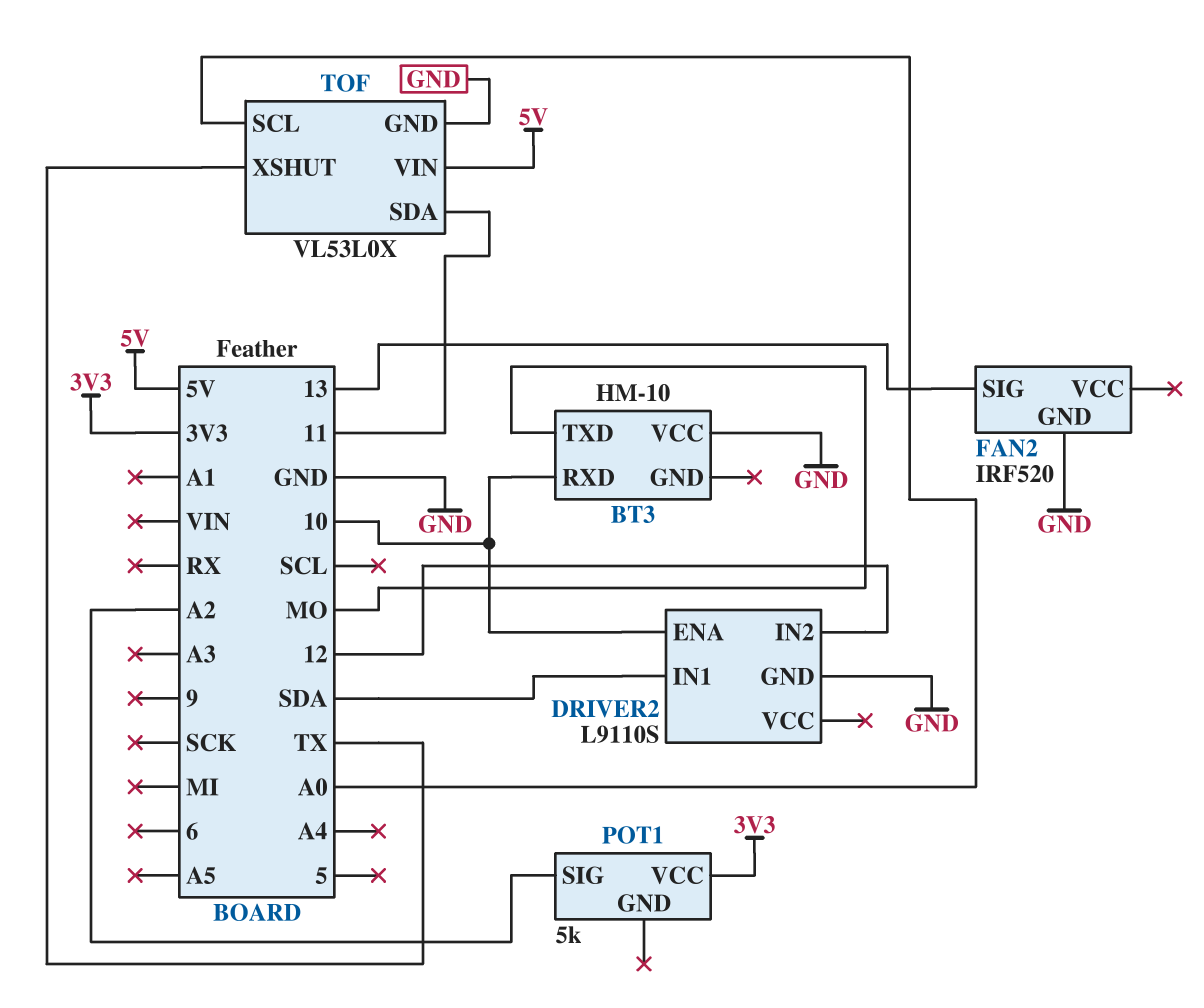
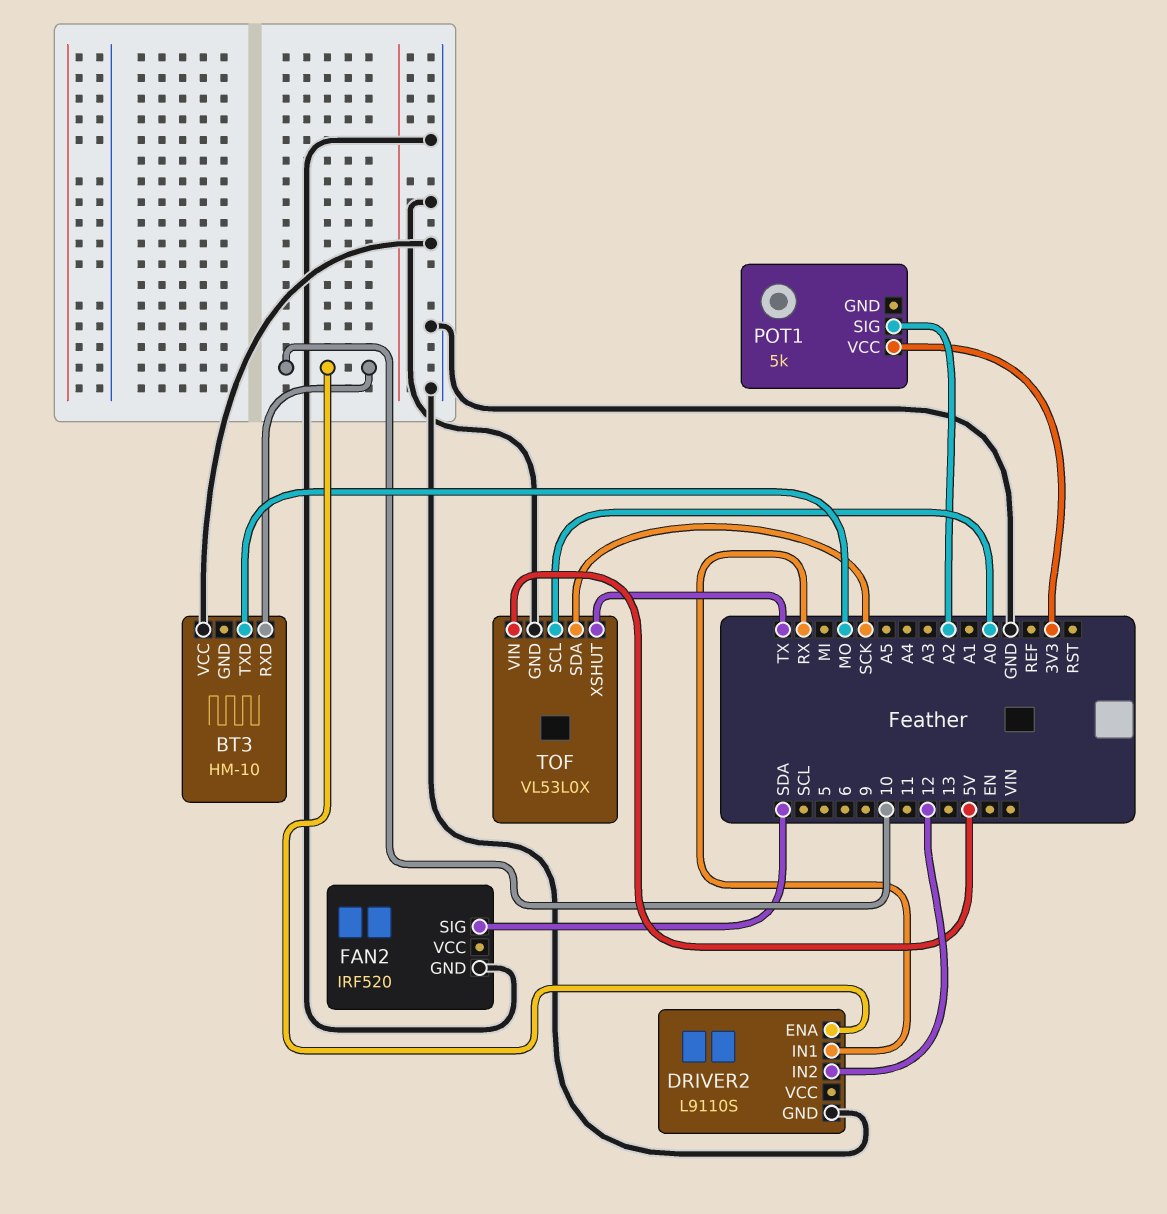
DRIVER2 pin IN1: SDA -> RX
FAN2 pin SIG: 13 -> SDA
TOF pin SDA: 11 -> SCK

